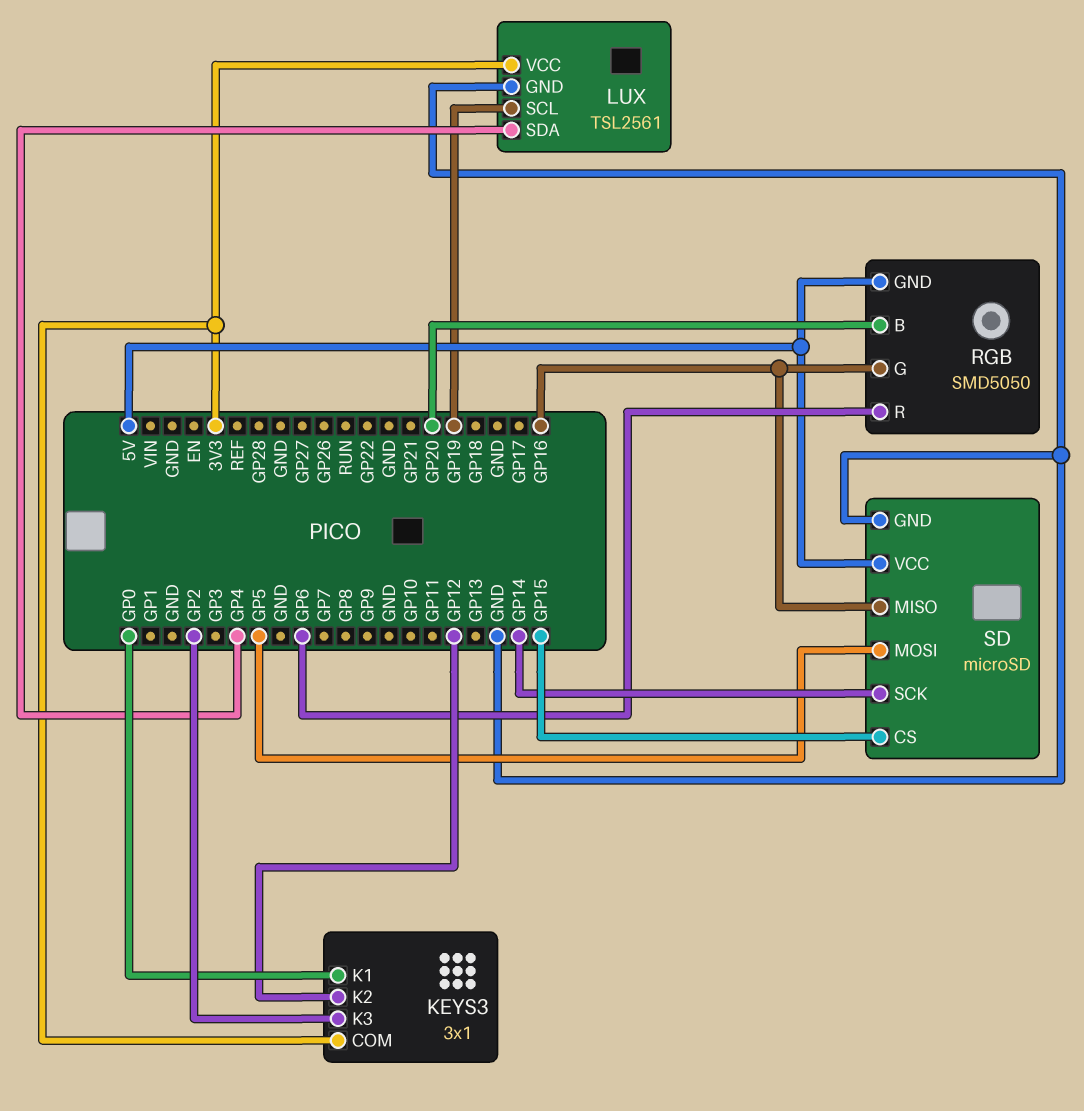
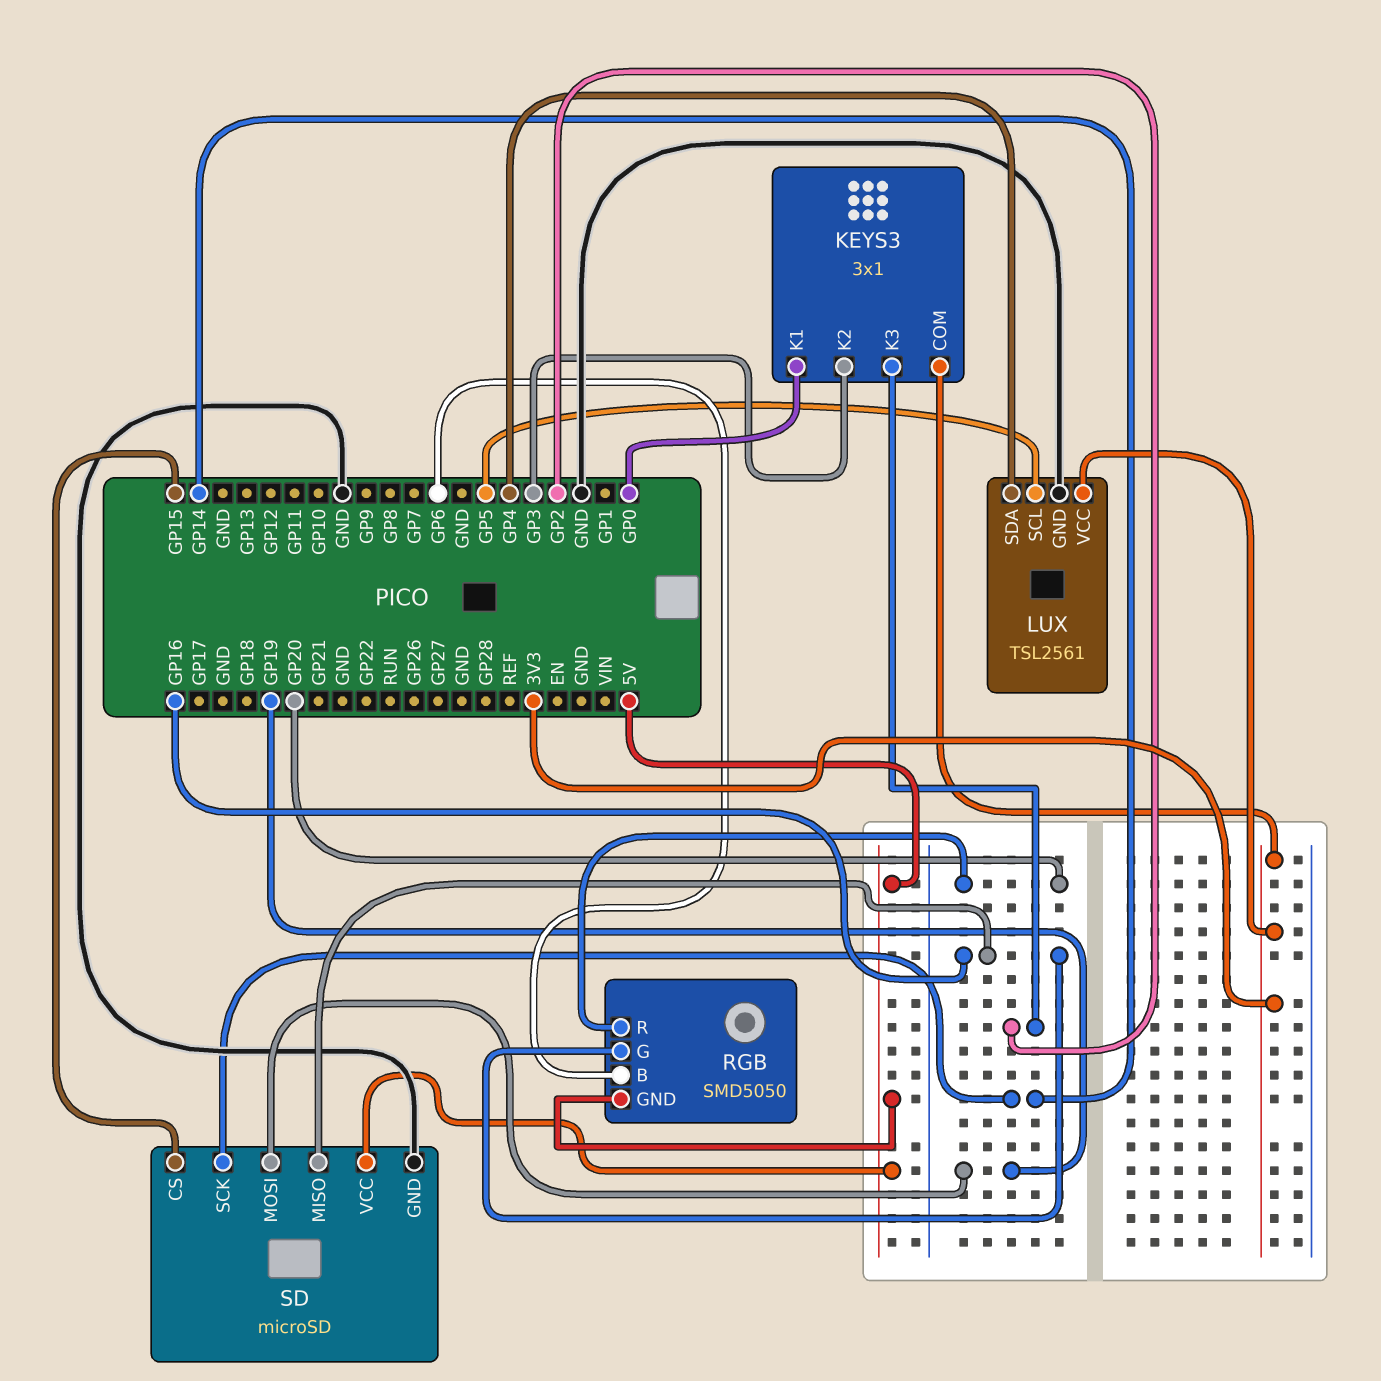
KEYS3 pin K2: GP12 -> GP3
LUX pin SCL: GP19 -> GP5
RGB pin B: GP20 -> GP6
RGB pin R: GP6 -> GP20
SD pin MOSI: GP5 -> GP19

